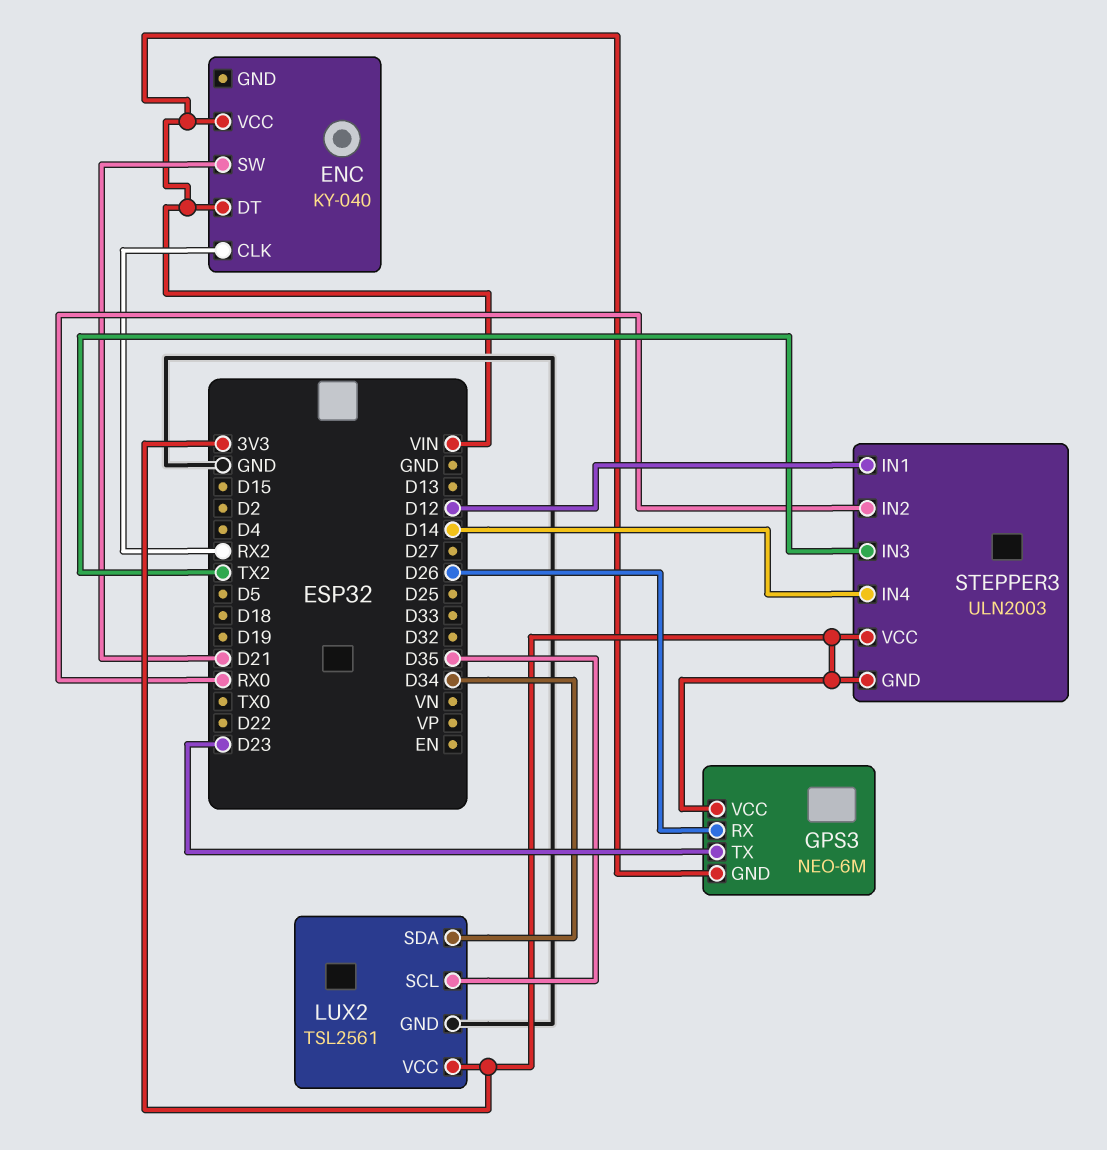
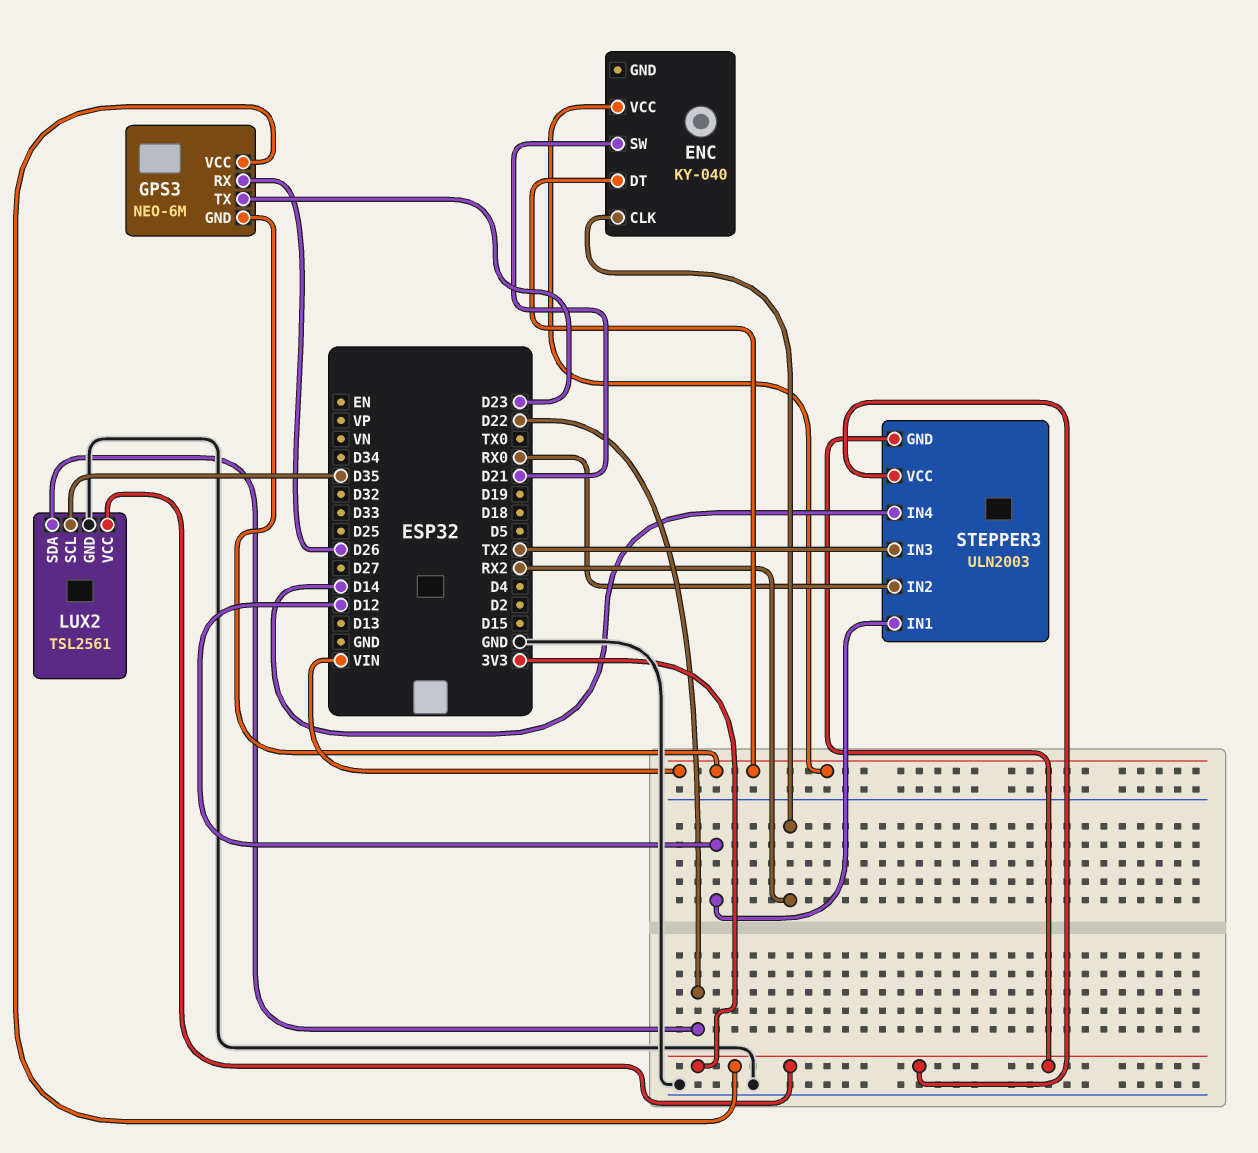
LUX2 pin SDA: D34 -> D22

